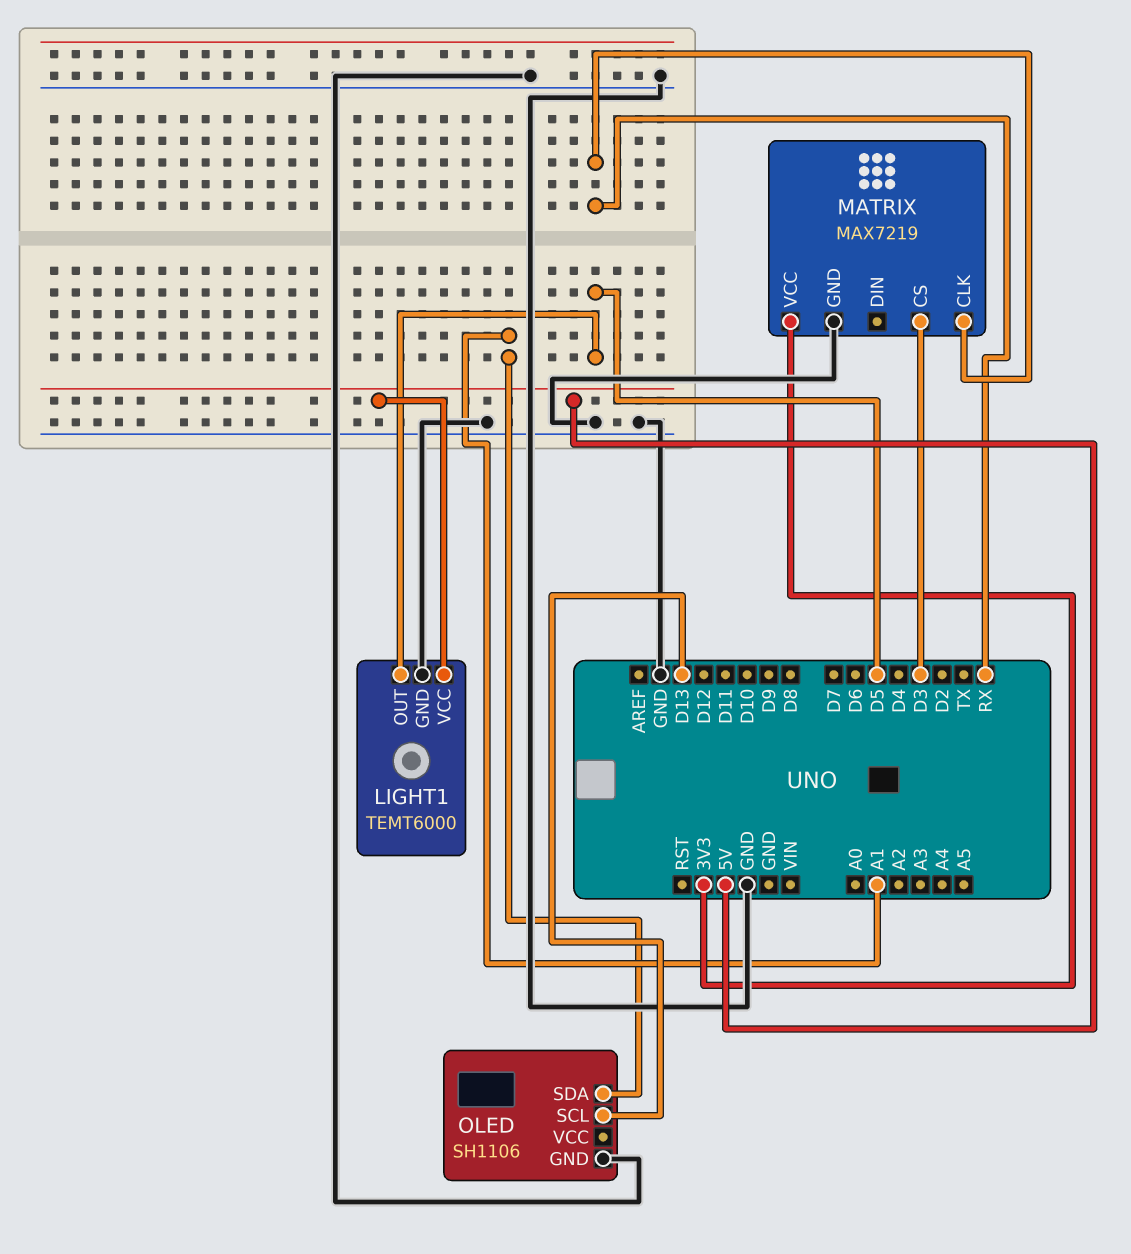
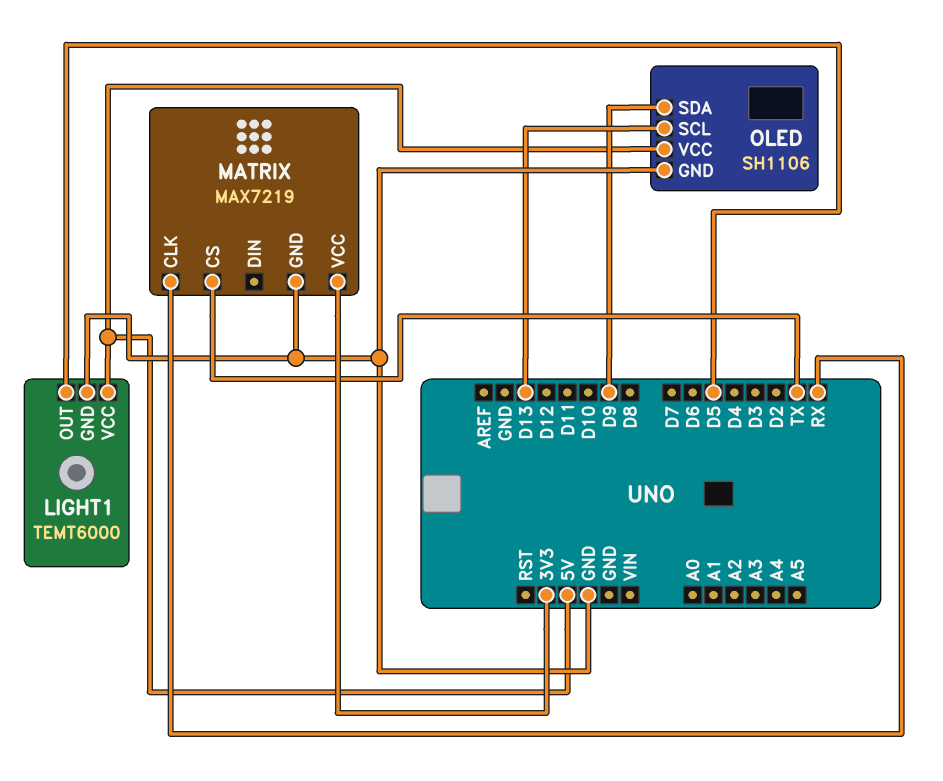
MATRIX pin CS: D3 -> TX
OLED pin SDA: A1 -> D9
OLED pin VCC: none -> 5V

